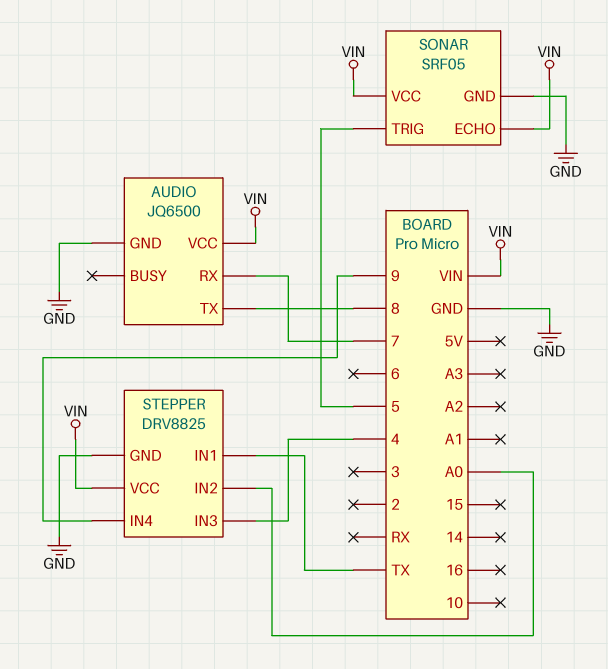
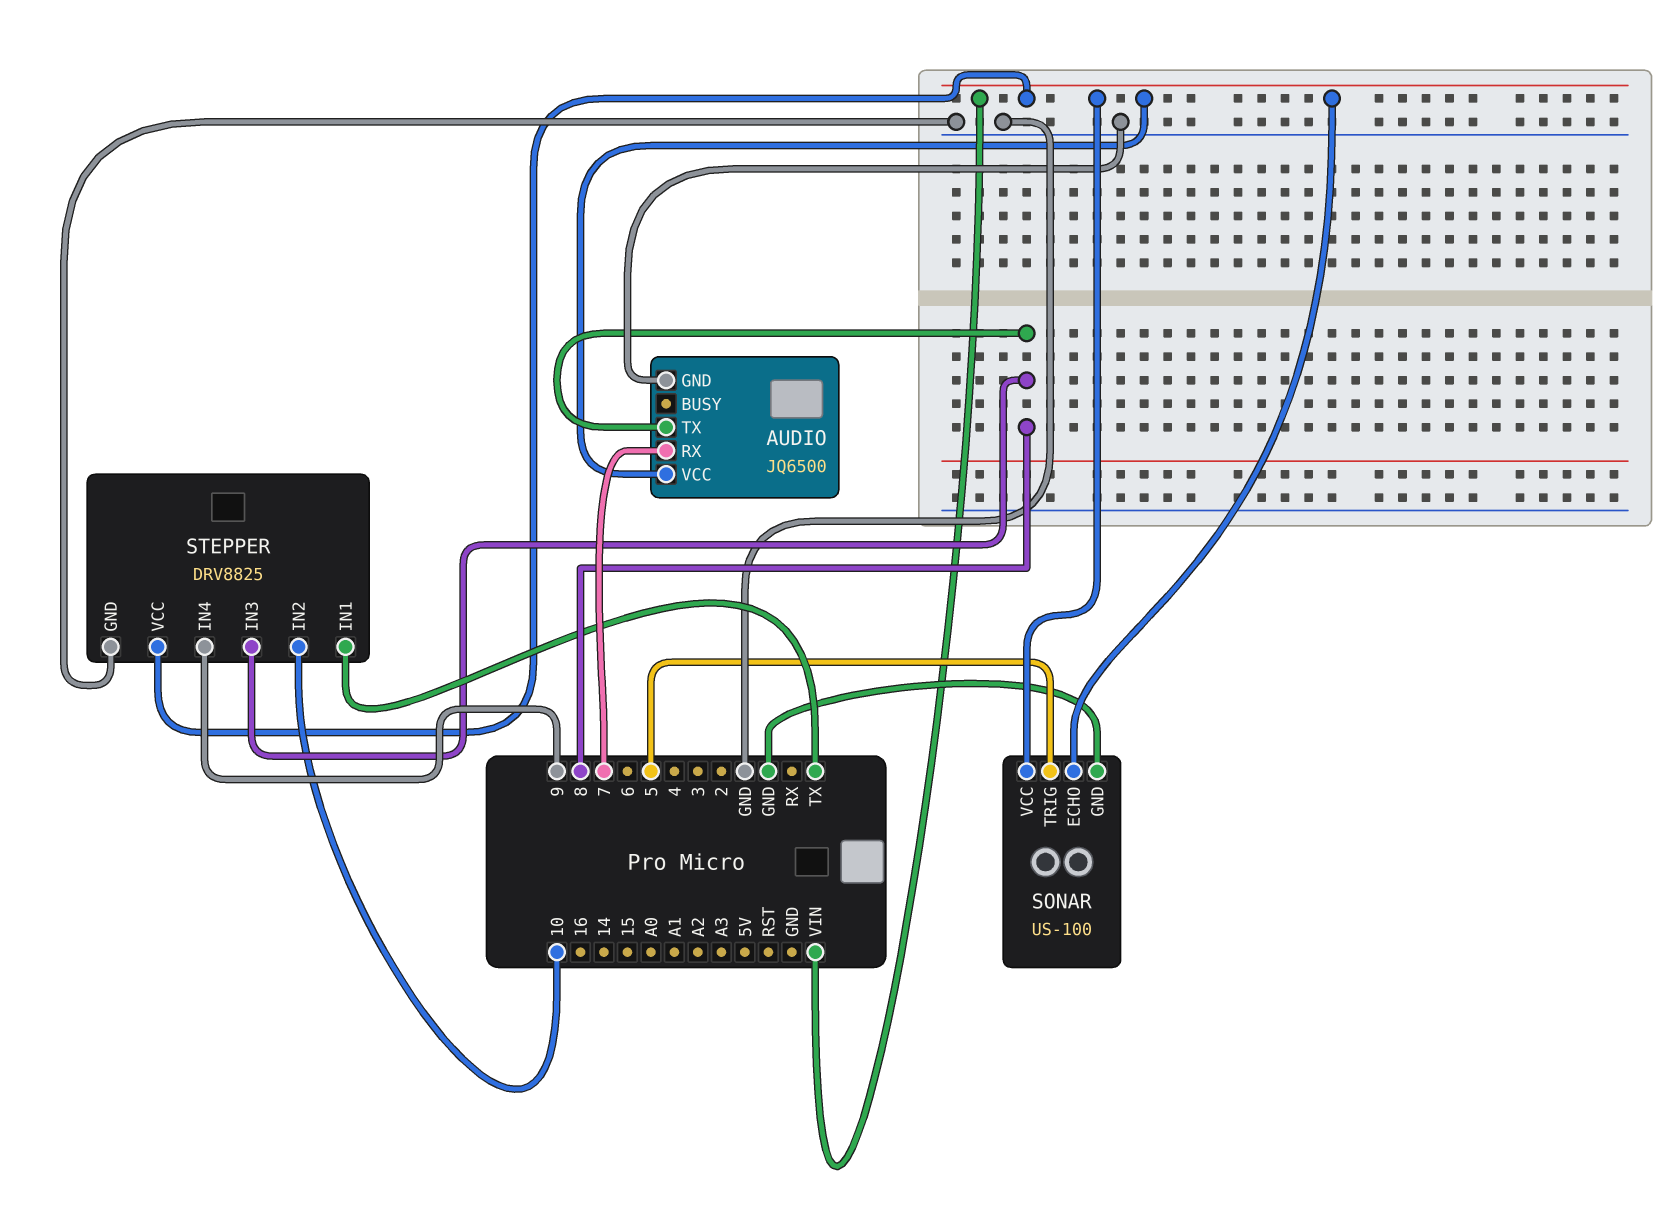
SONAR: SRF05 -> US-100
STEPPER pin IN2: A0 -> 10
STEPPER pin IN3: 4 -> 8

